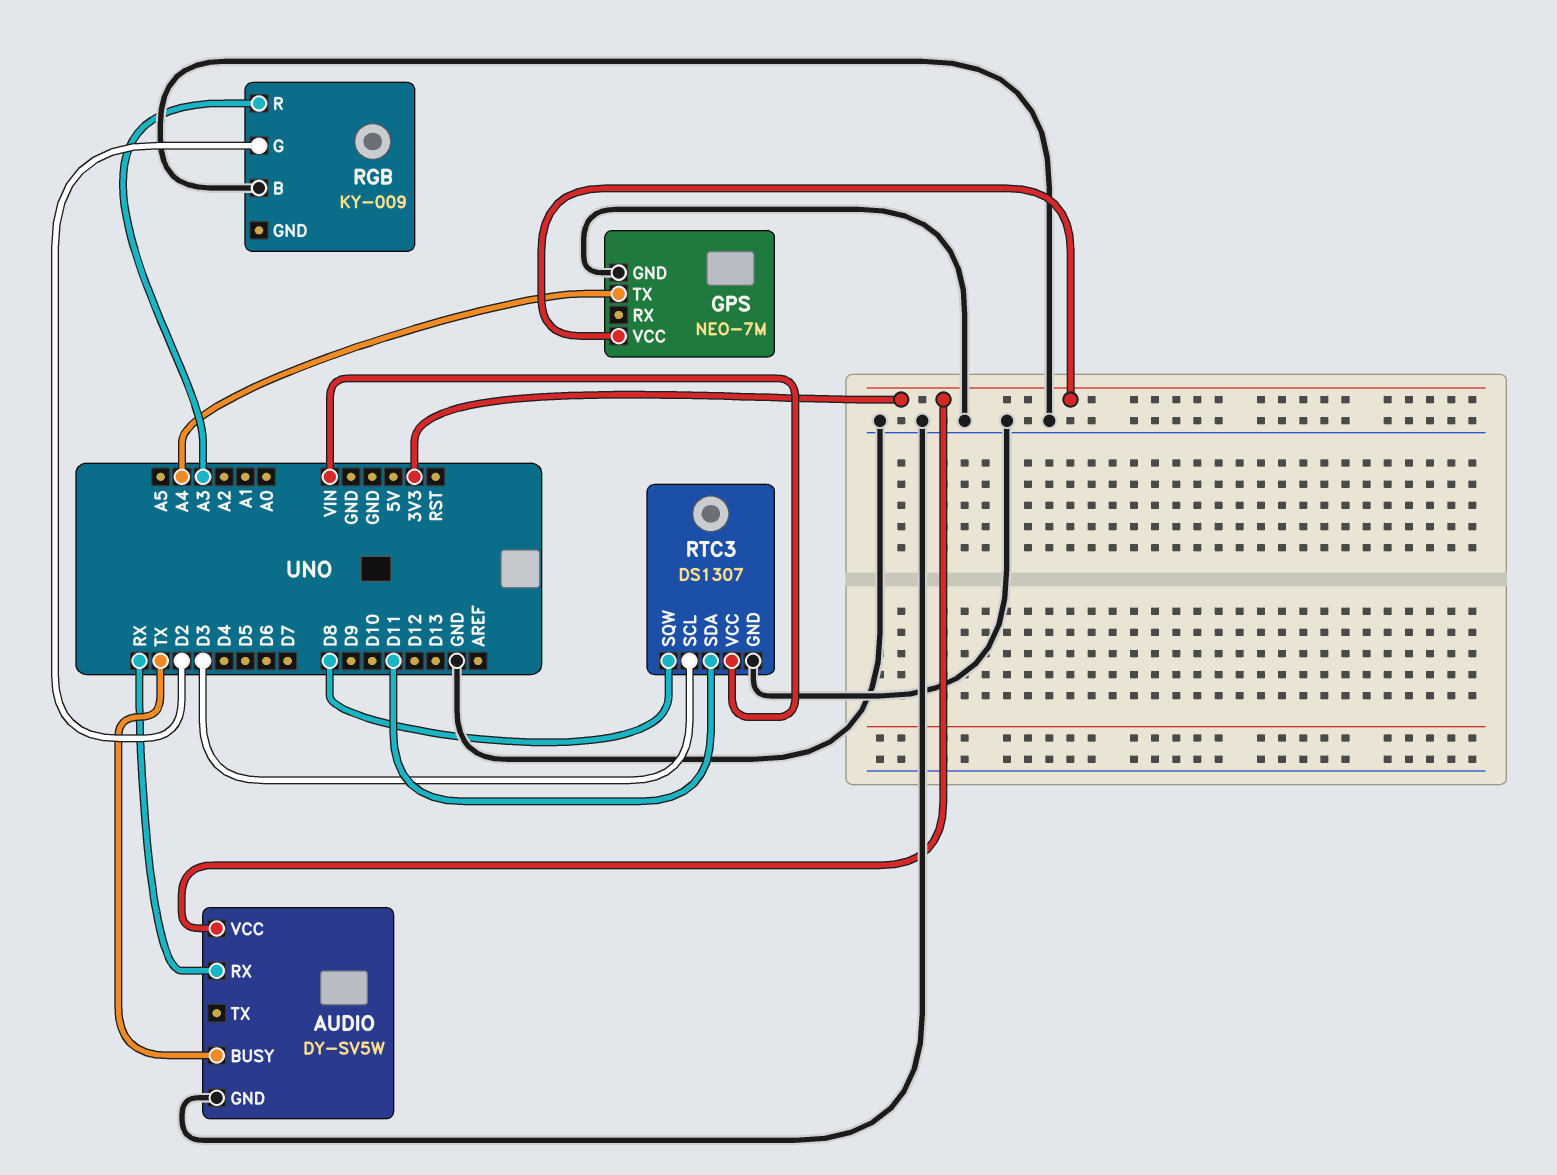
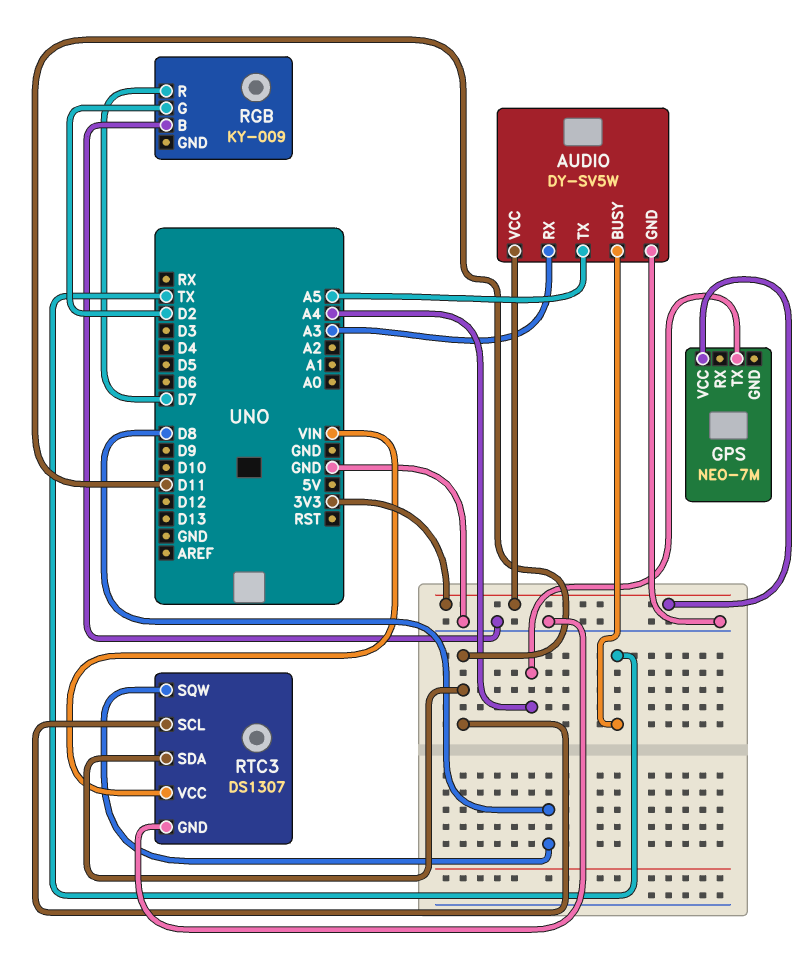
AUDIO pin RX: RX -> A3
AUDIO pin TX: none -> A5
GPS pin GND: GND -> none
RGB pin R: A3 -> D7
RTC3 pin SCL: D3 -> D11

